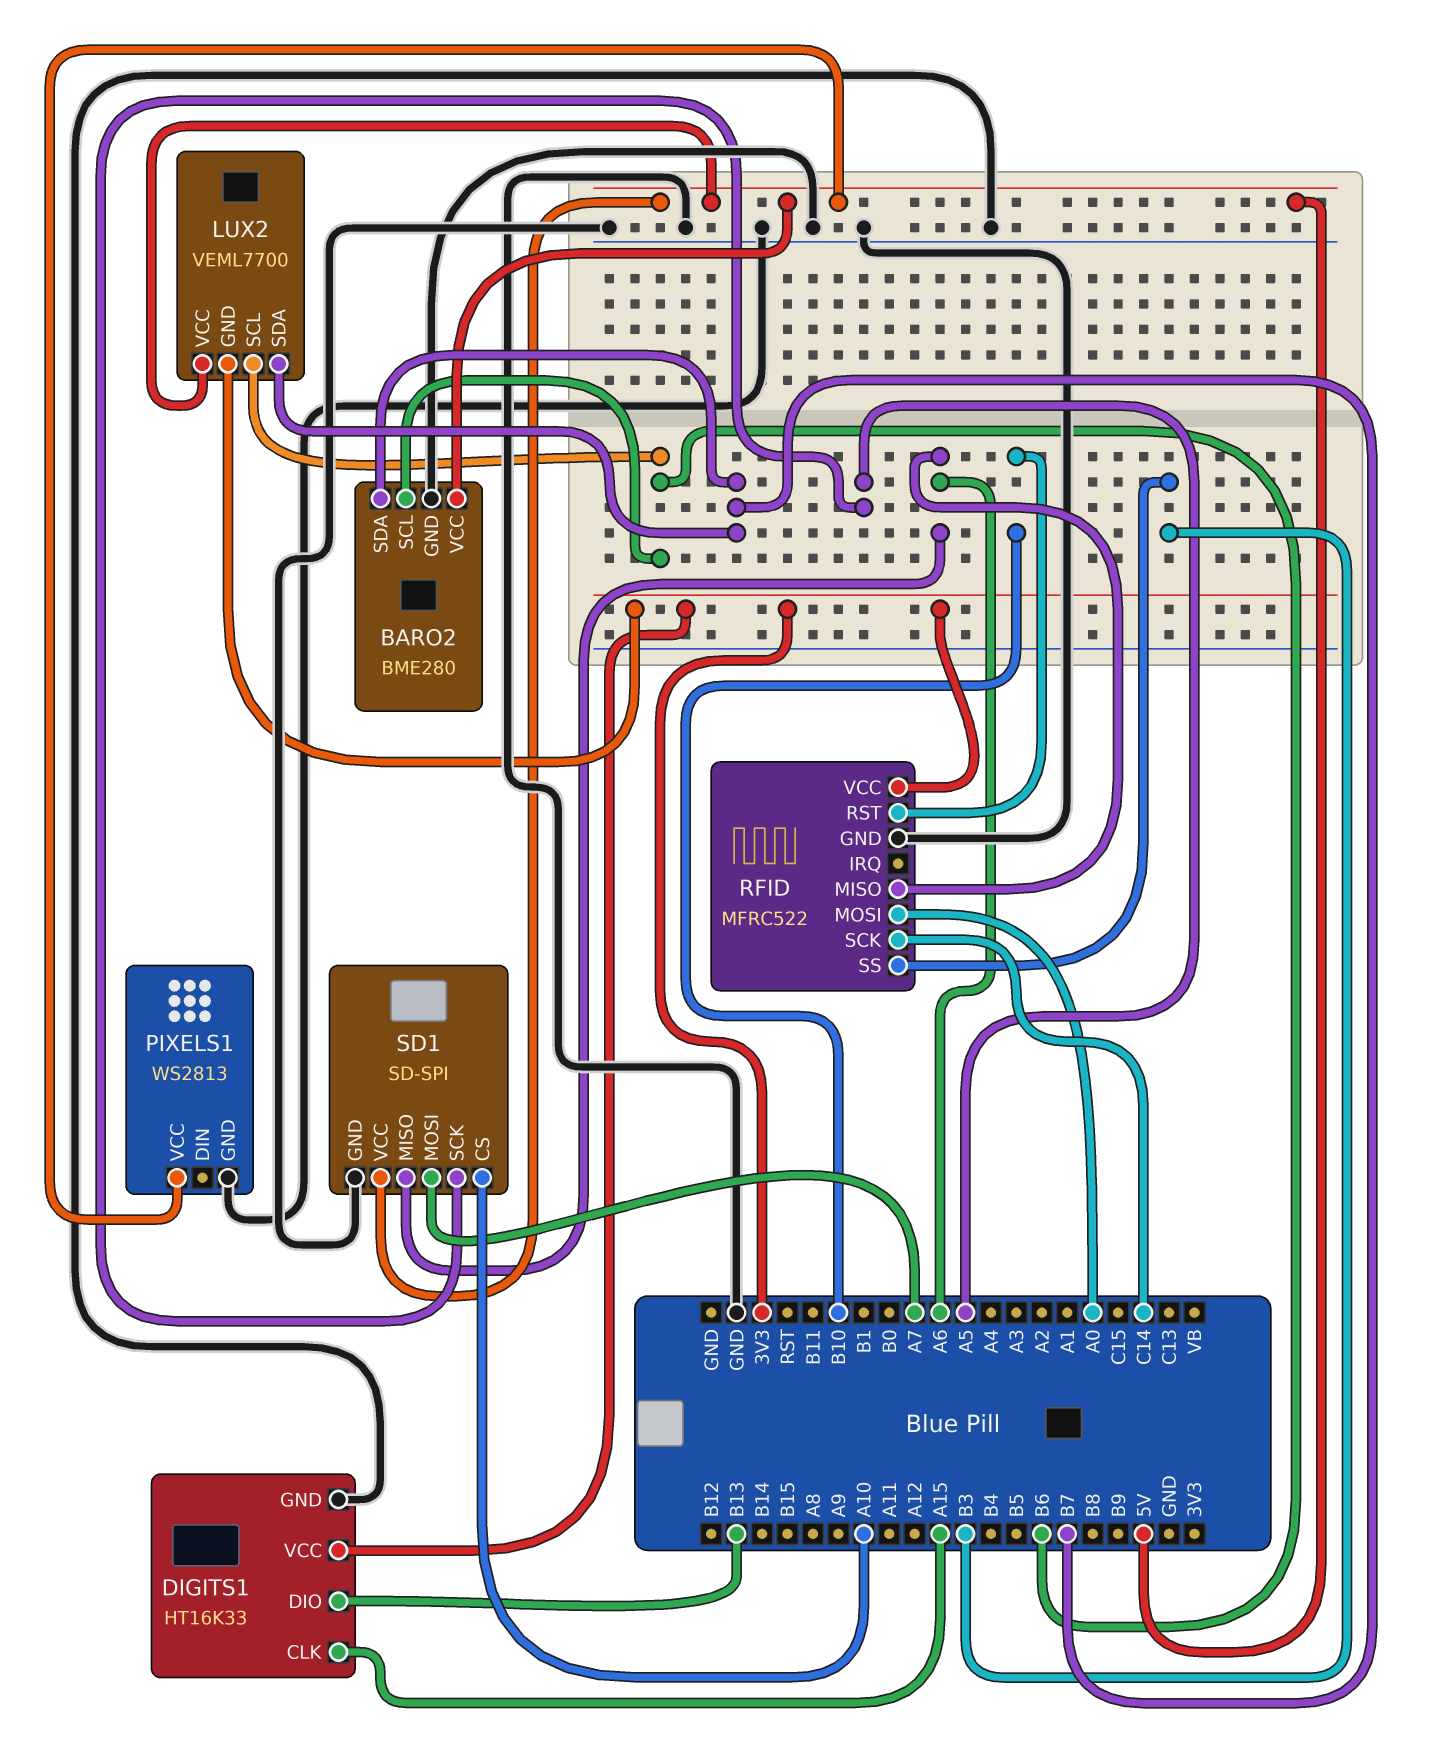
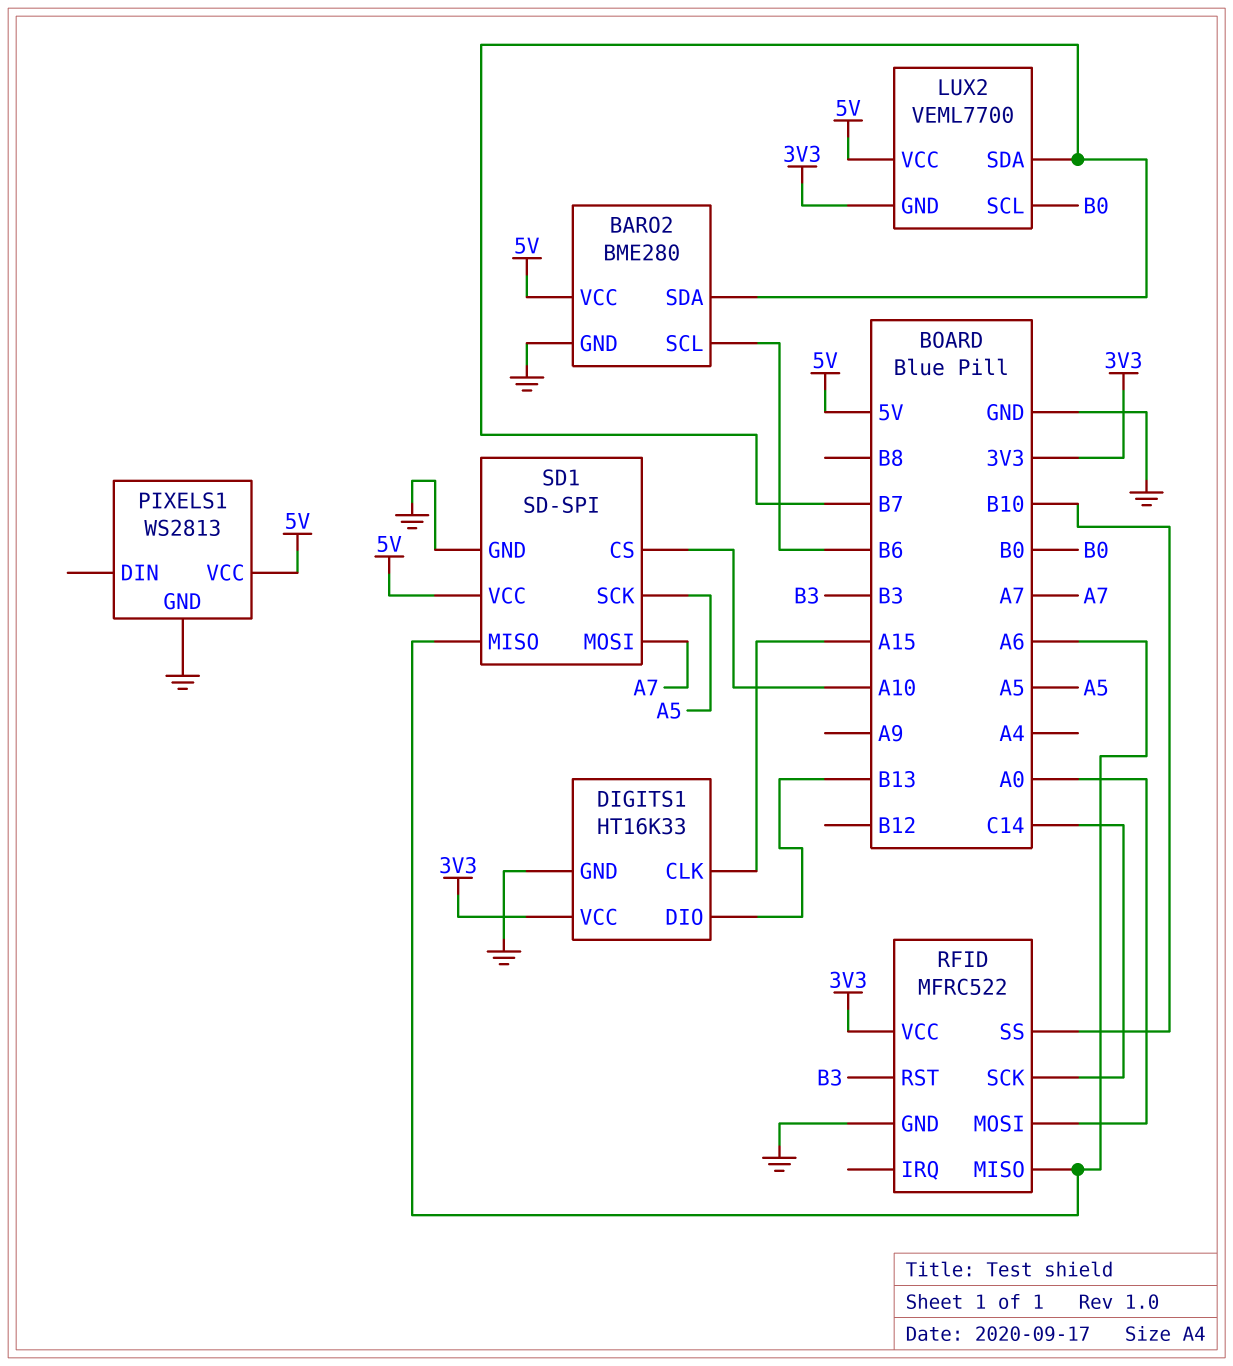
LUX2 pin SCL: B6 -> B0
RFID pin RST: B10 -> B3
RFID pin SS: B3 -> B10

